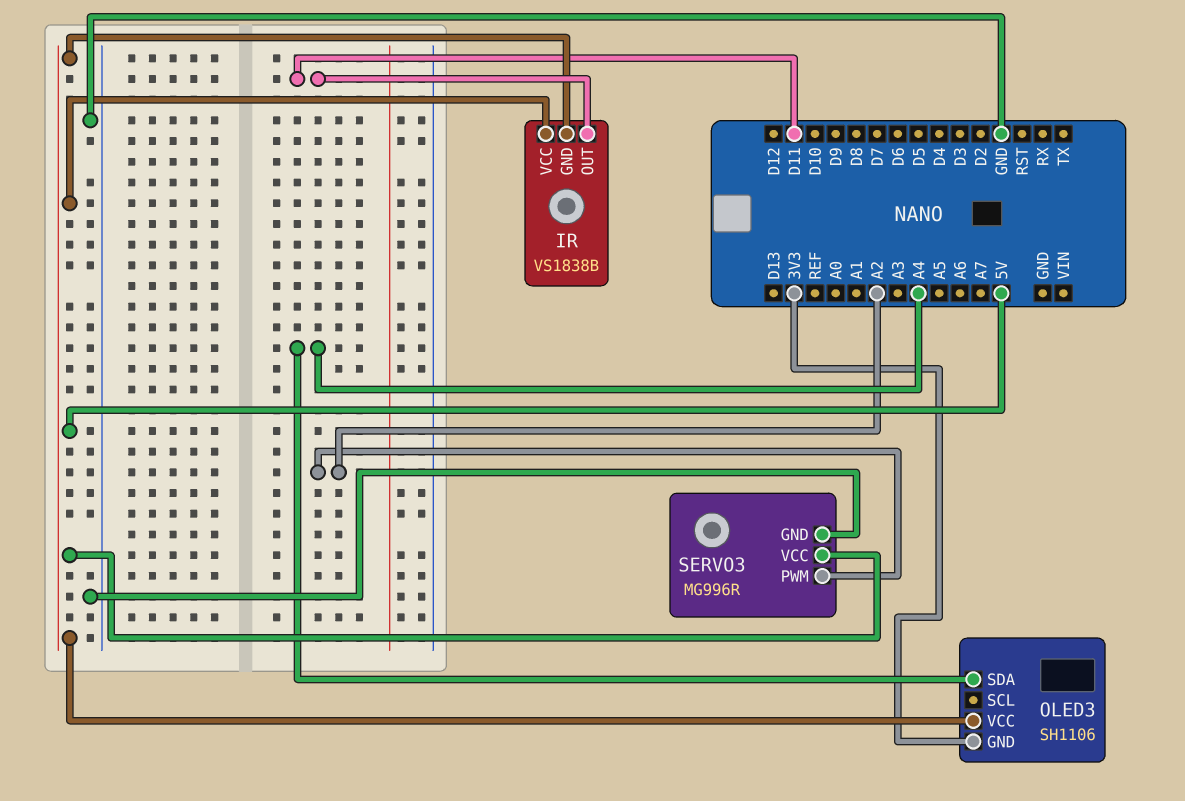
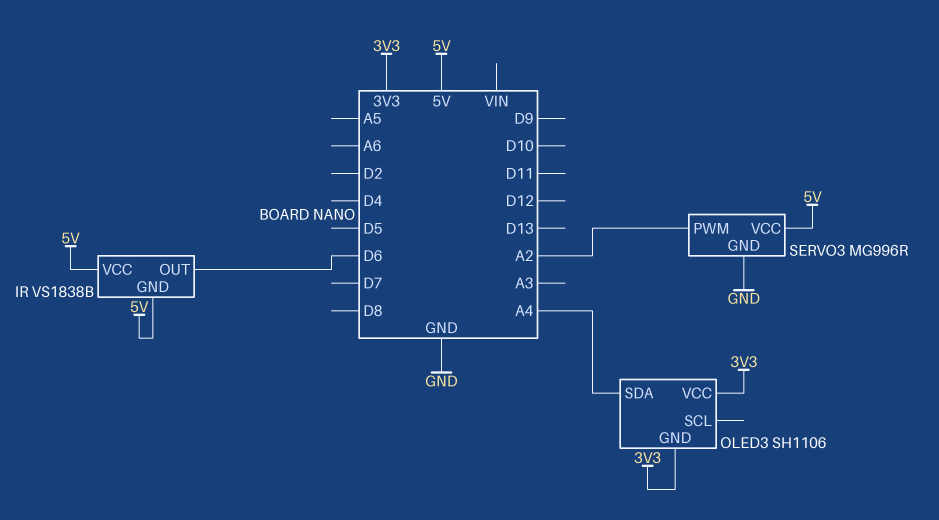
IR pin OUT: D11 -> D6
OLED3 pin VCC: 5V -> 3V3

